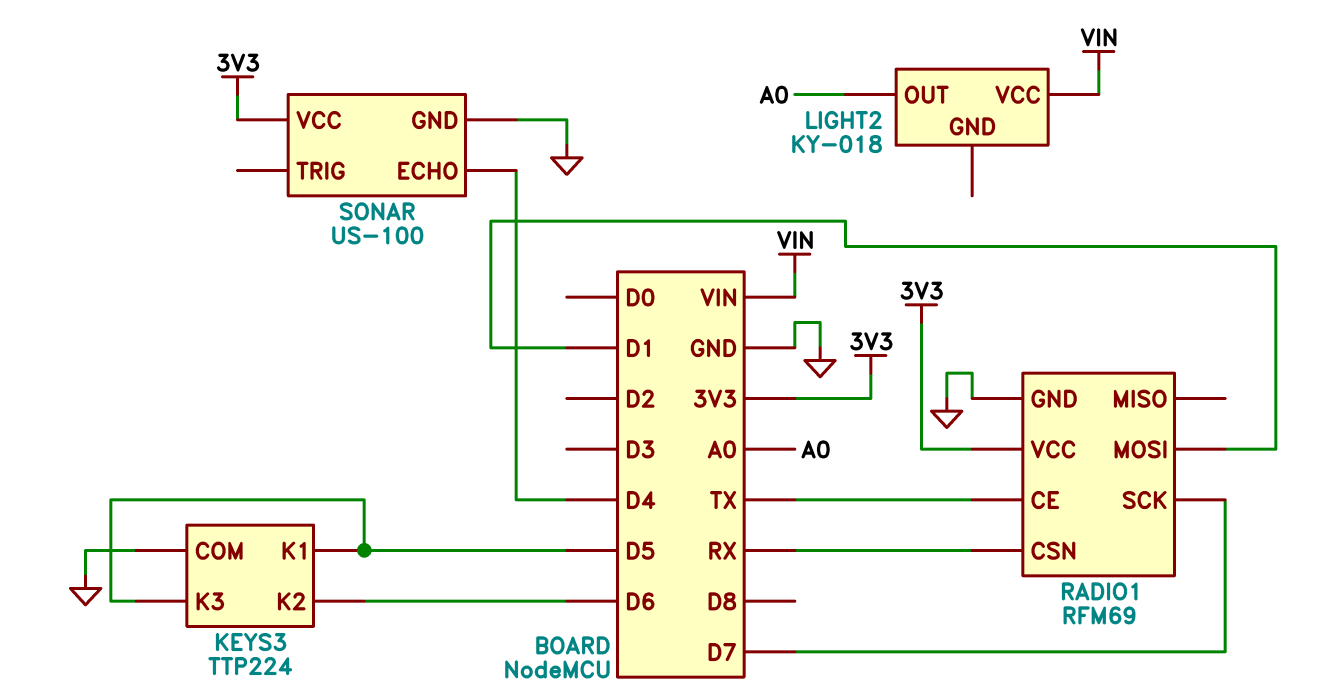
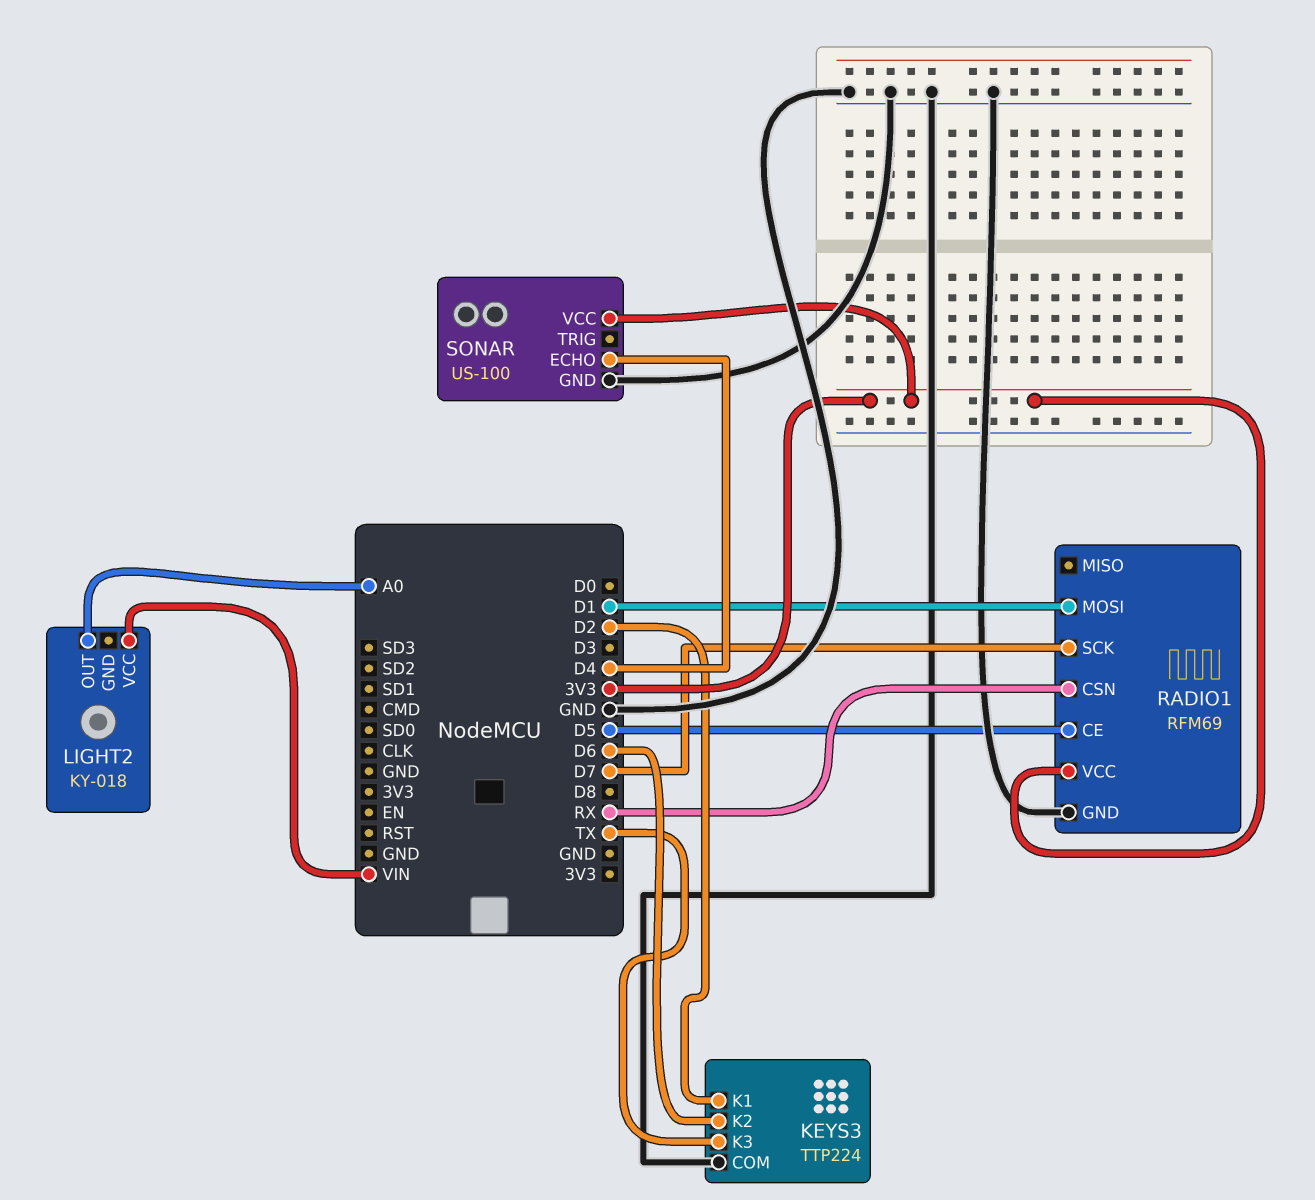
KEYS3 pin K1: D5 -> D2
KEYS3 pin K3: D5 -> TX
RADIO1 pin CE: TX -> D5

